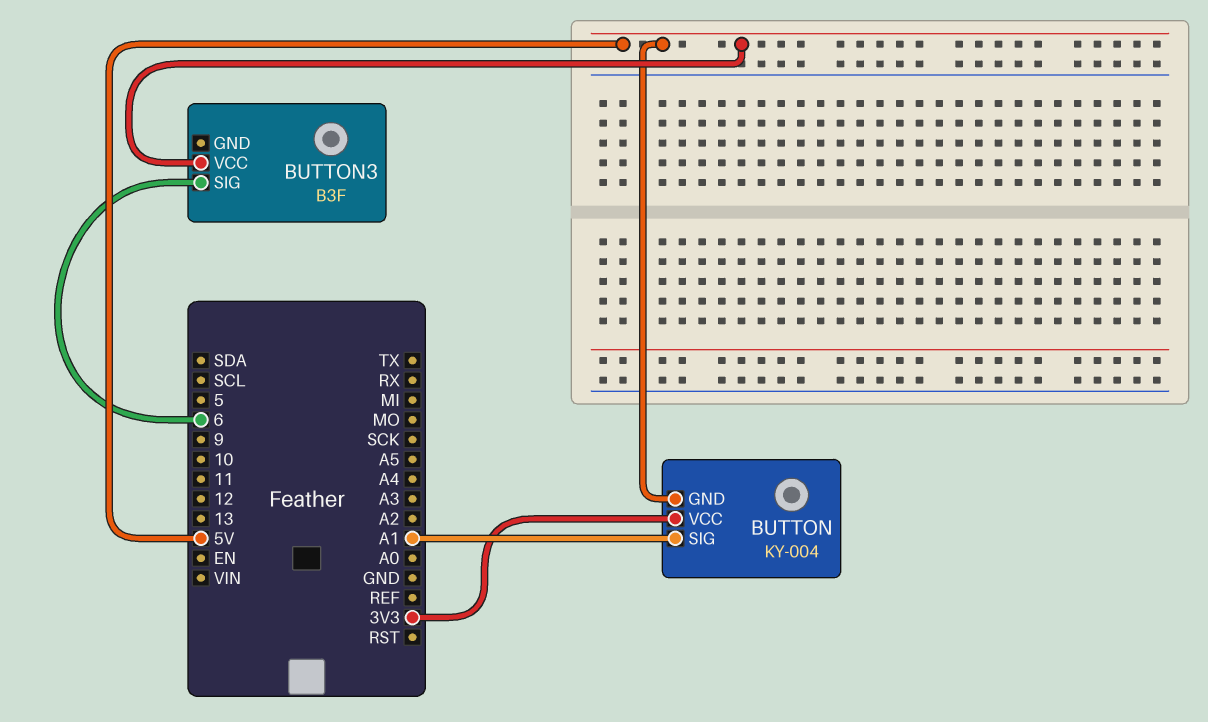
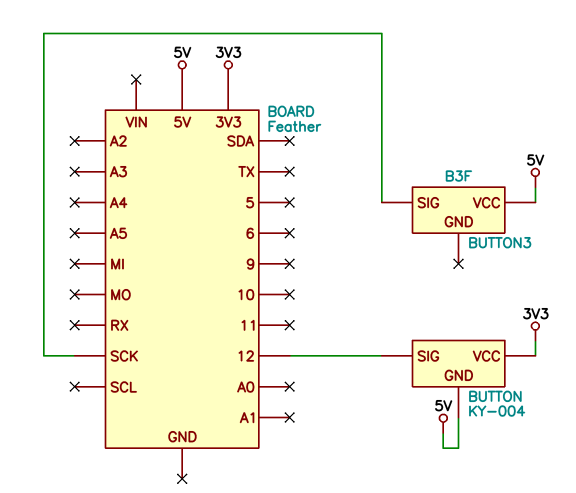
BUTTON pin SIG: A1 -> 12
BUTTON3 pin SIG: 6 -> SCK

